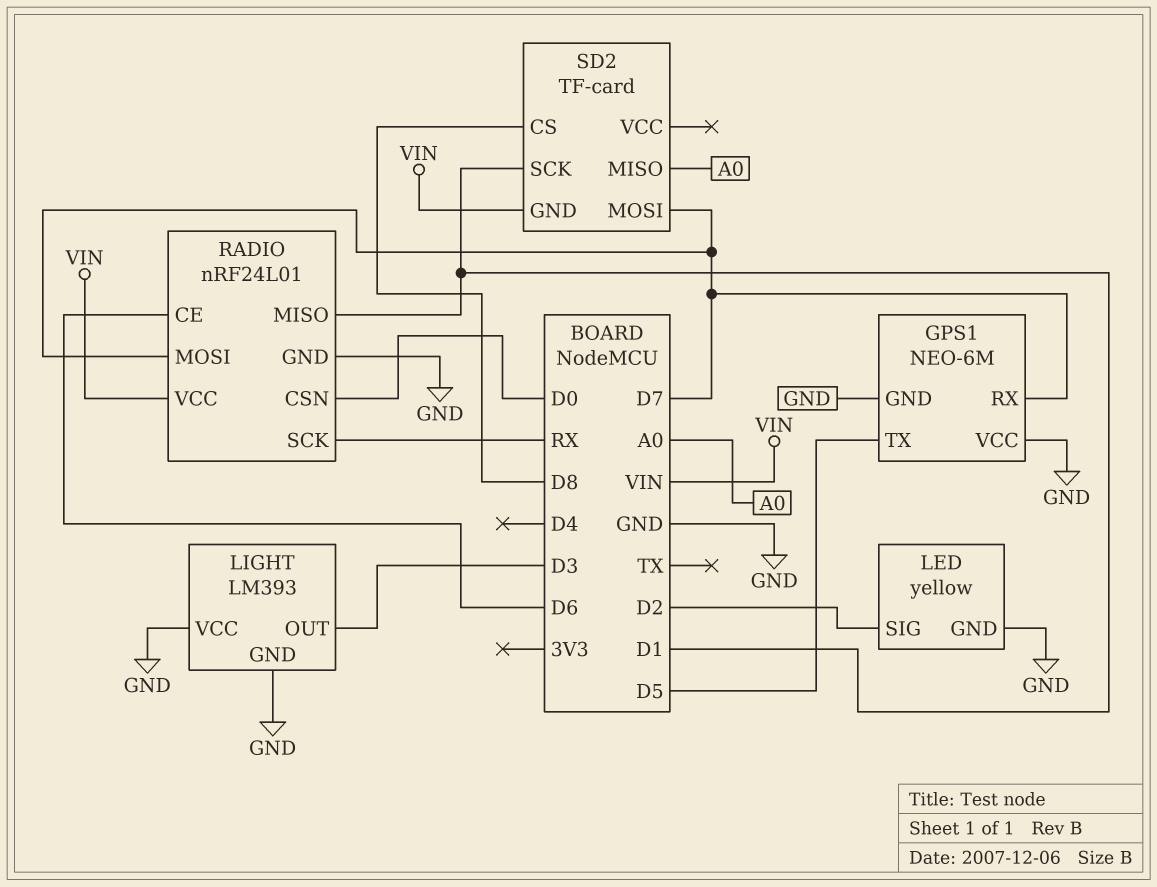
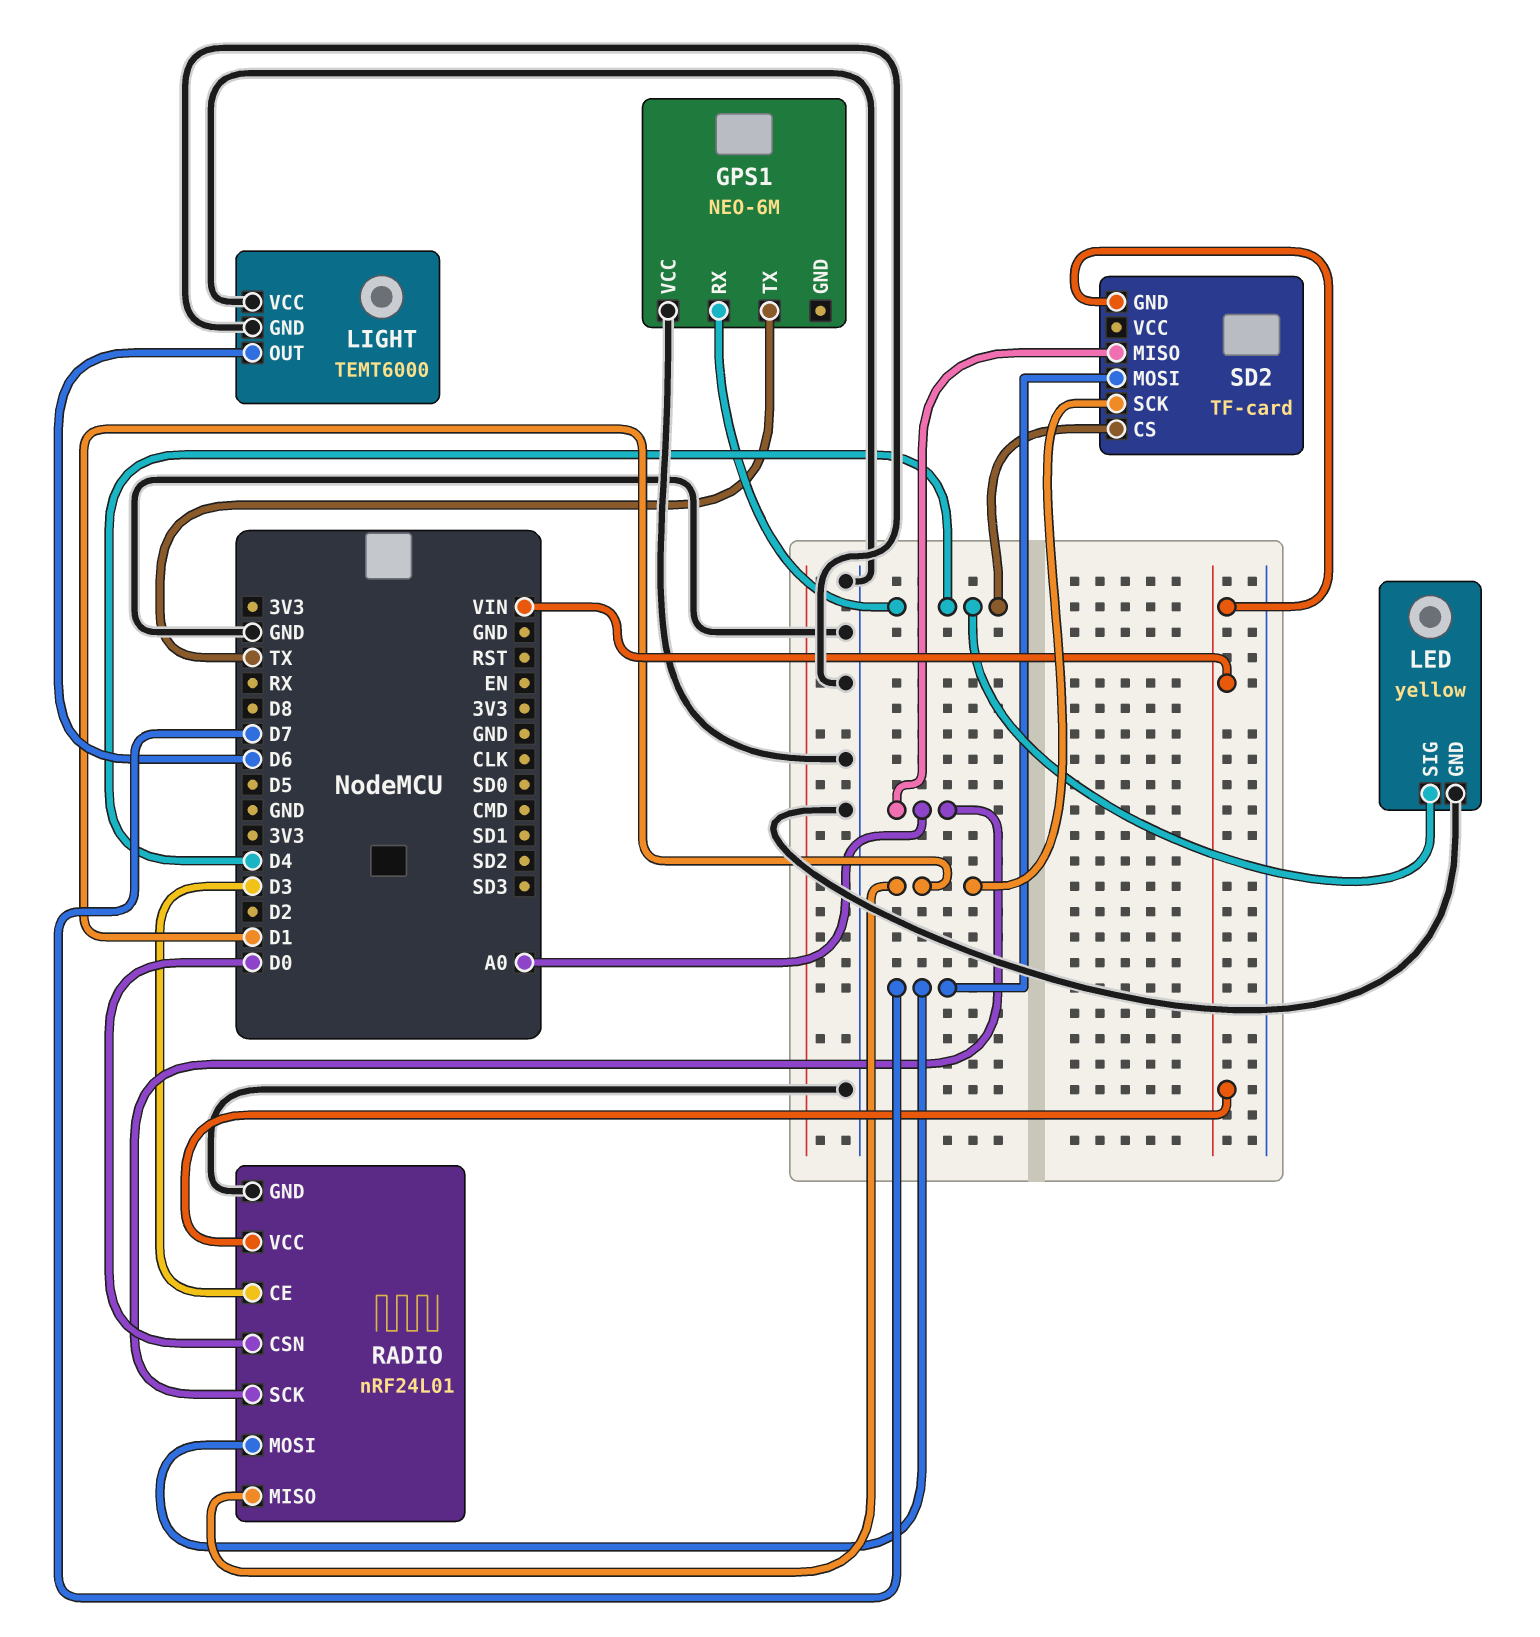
GPS1 pin GND: GND -> none
GPS1 pin RX: D7 -> D4
GPS1 pin TX: D5 -> TX
LED pin SIG: D2 -> D4
LIGHT: LM393 -> TEMT6000
LIGHT pin OUT: D3 -> D6
RADIO pin CE: D6 -> D3
RADIO pin SCK: RX -> A0
SD2 pin CS: D8 -> D4

